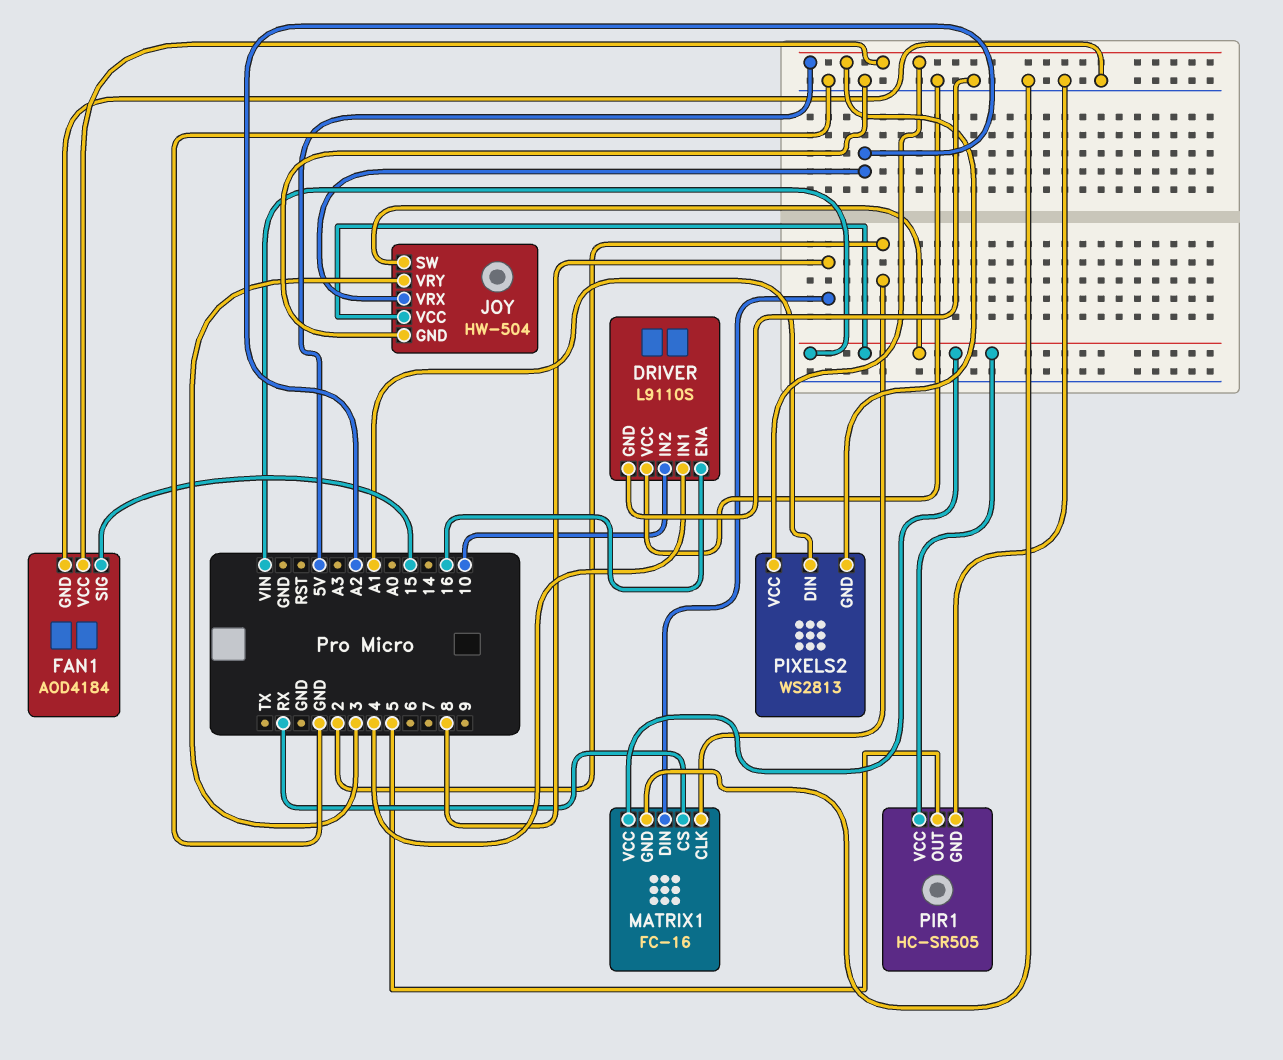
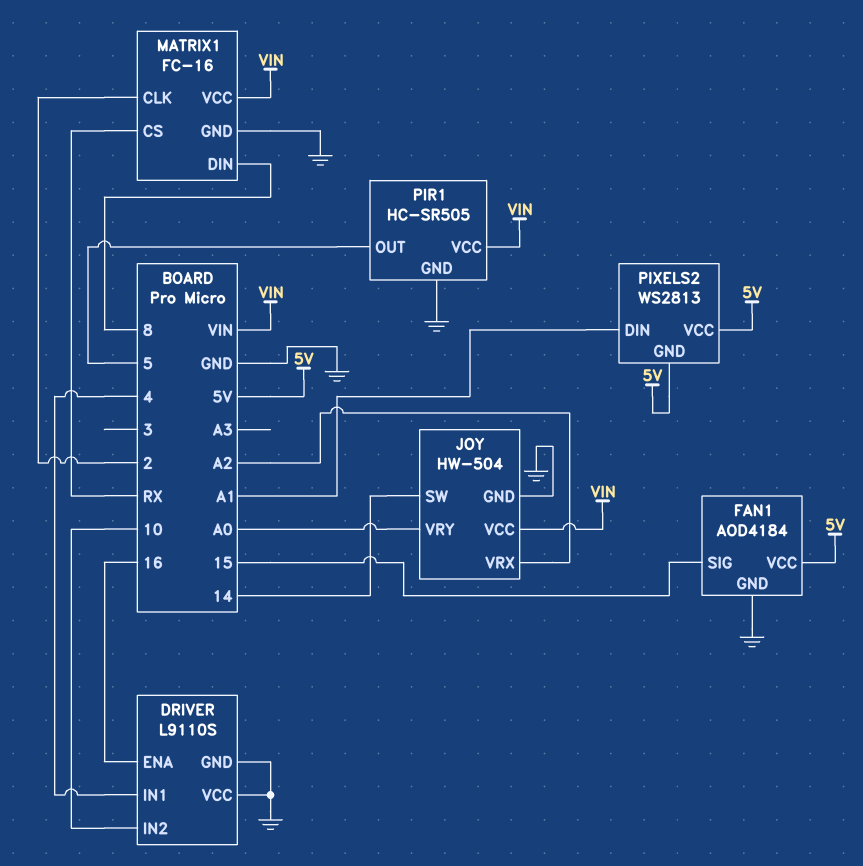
JOY pin SW: VIN -> 14
JOY pin VRY: 3 -> A0

